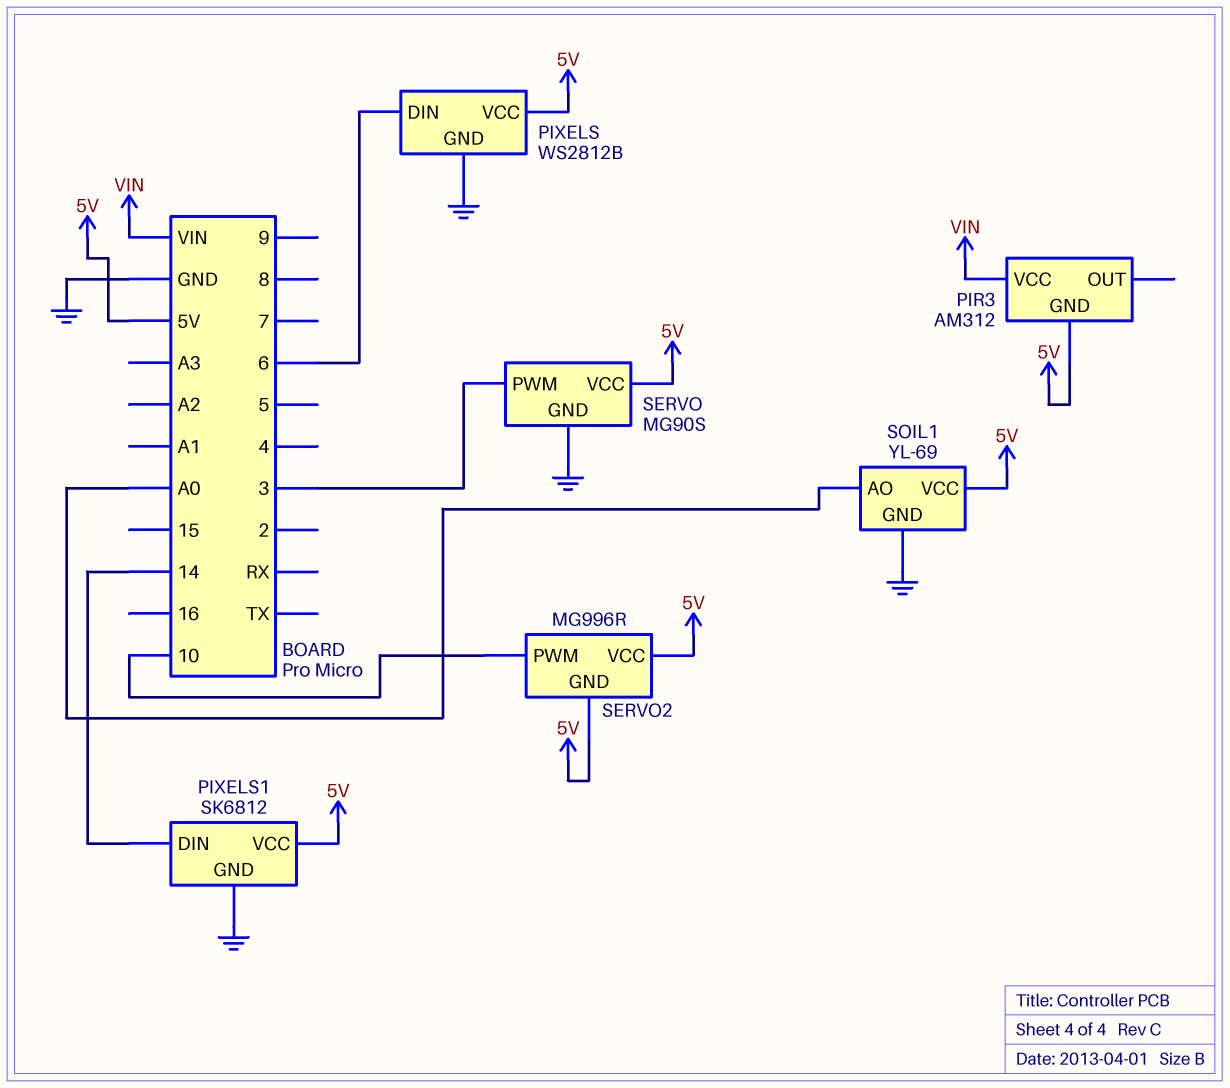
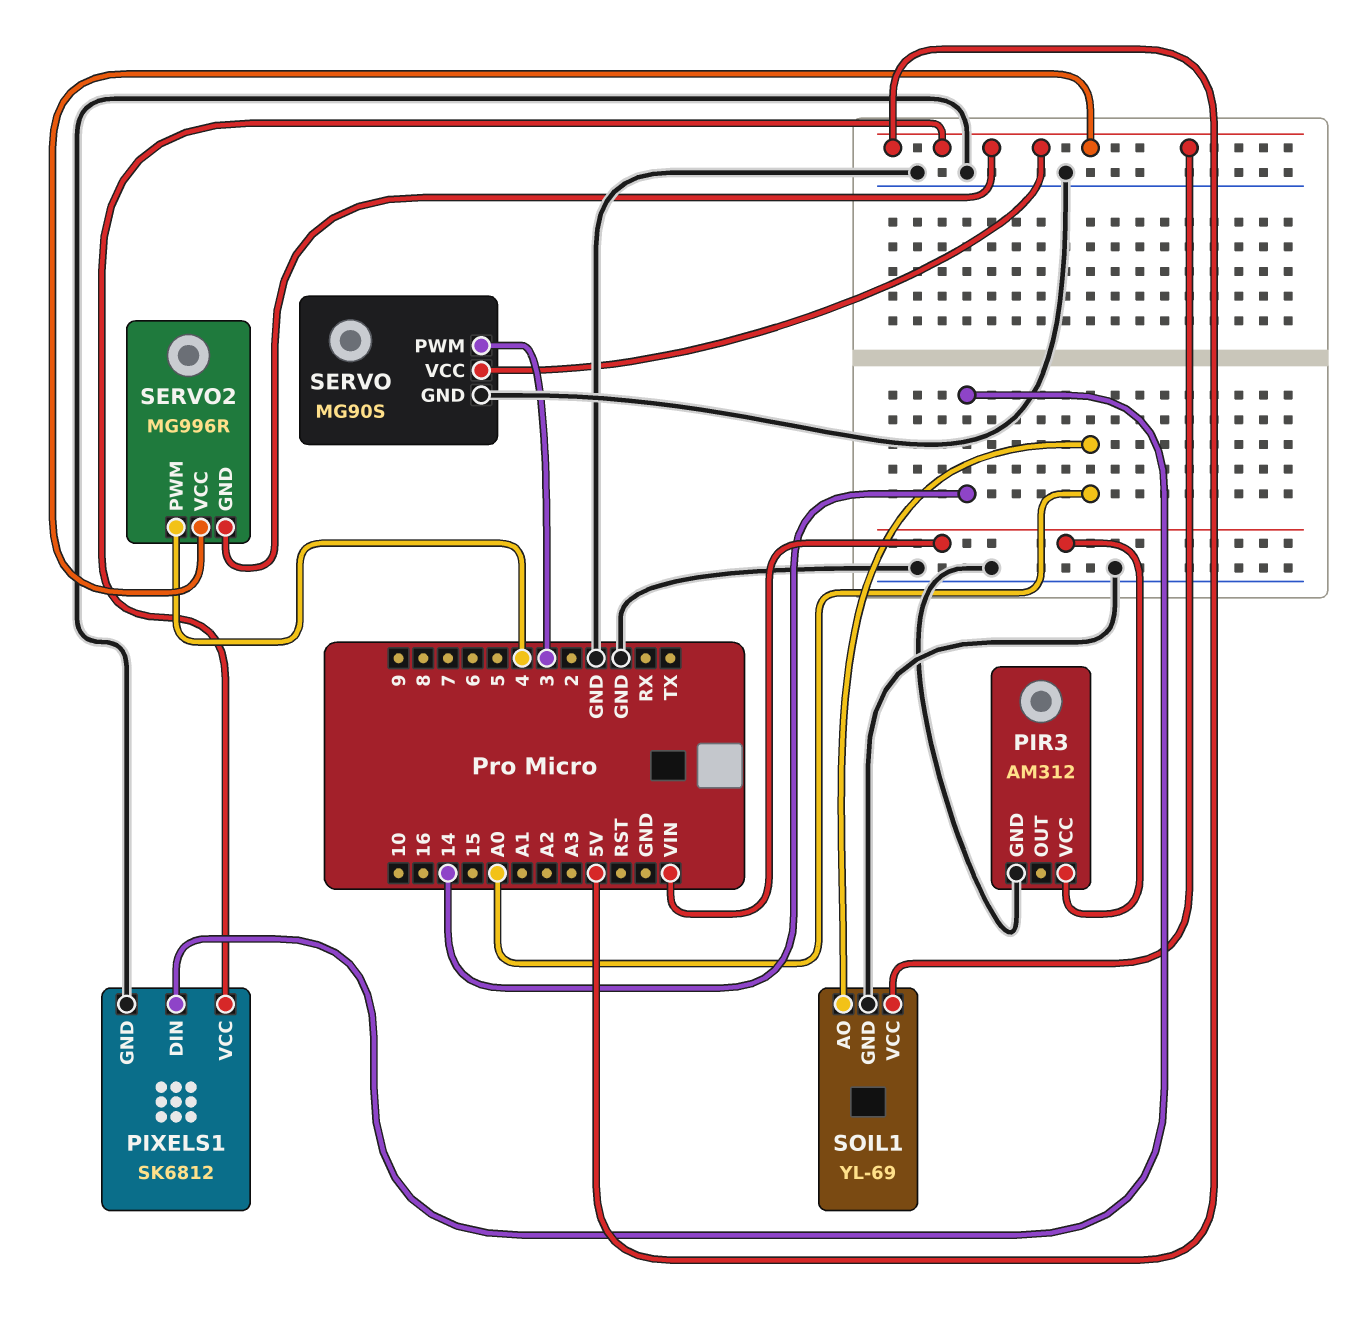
PIR3 pin GND: 5V -> GND
PIXELS: WS2812B -> none
PIXELS pin DIN: 6 -> none
PIXELS pin GND: GND -> none
PIXELS pin VCC: 5V -> none
SERVO2 pin PWM: 10 -> 4

